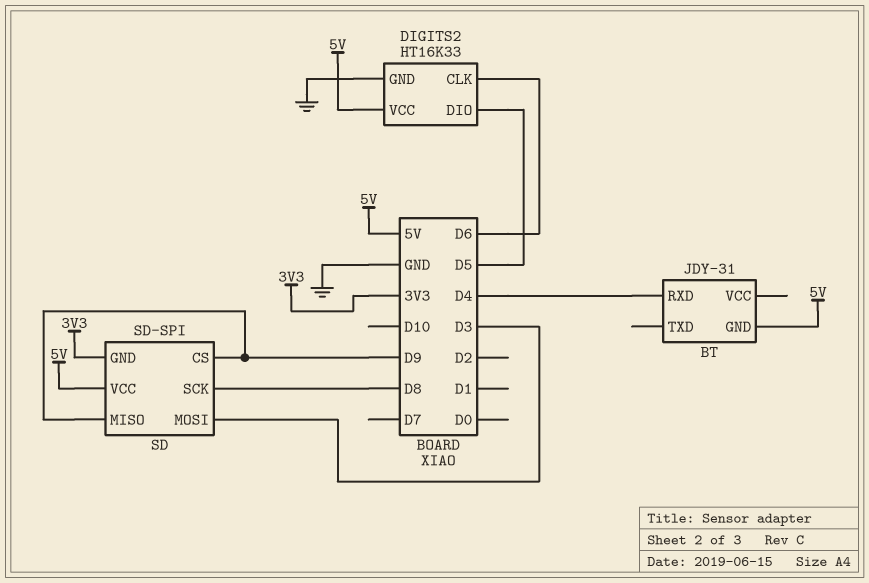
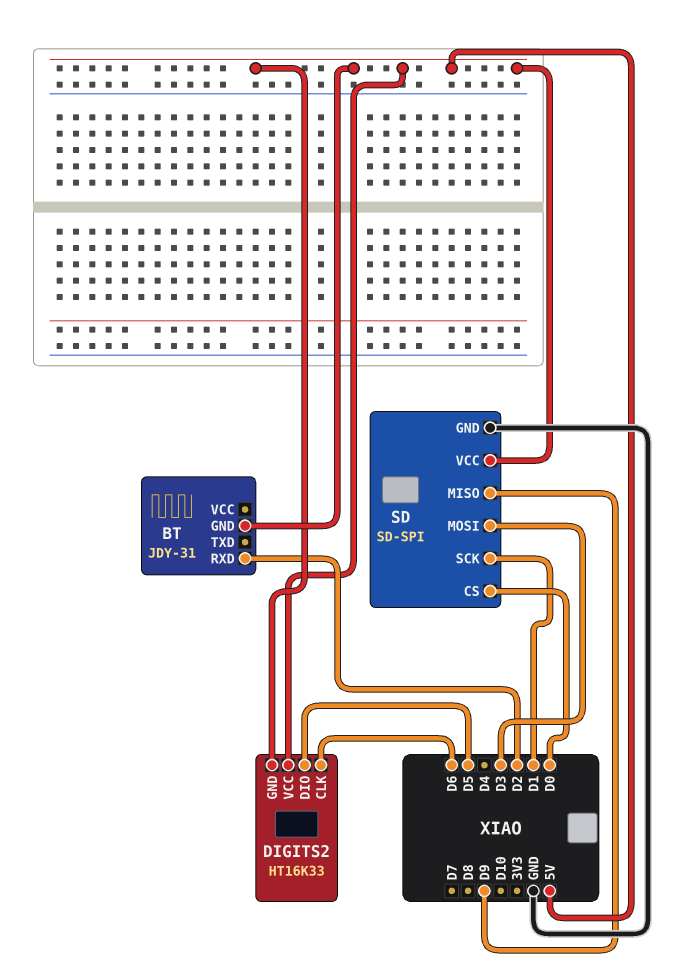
BT pin RXD: D4 -> D2
DIGITS2 pin GND: GND -> 5V
SD pin CS: D9 -> D0
SD pin GND: 3V3 -> GND
SD pin SCK: D8 -> D1

